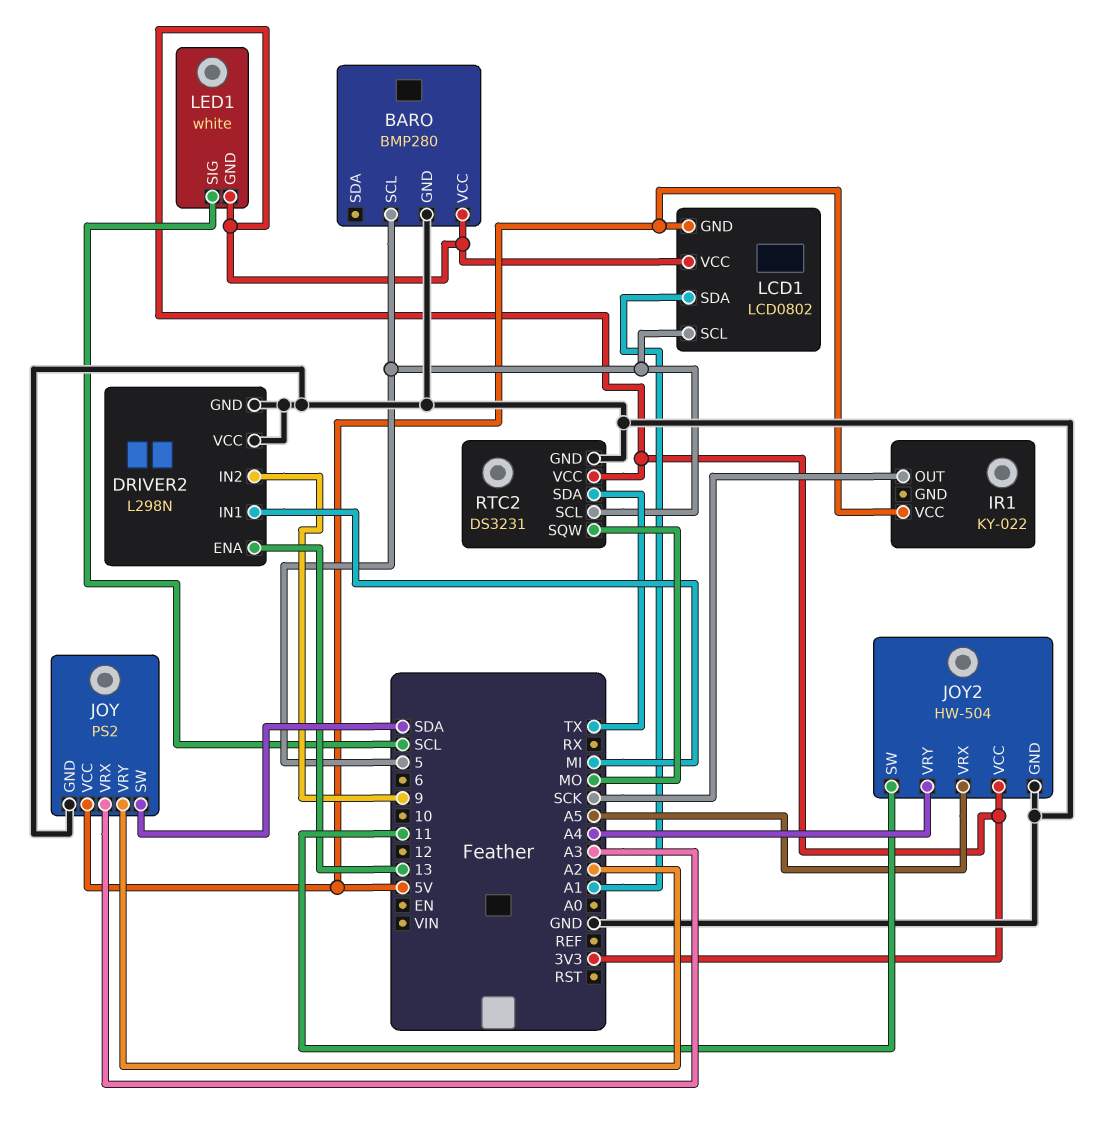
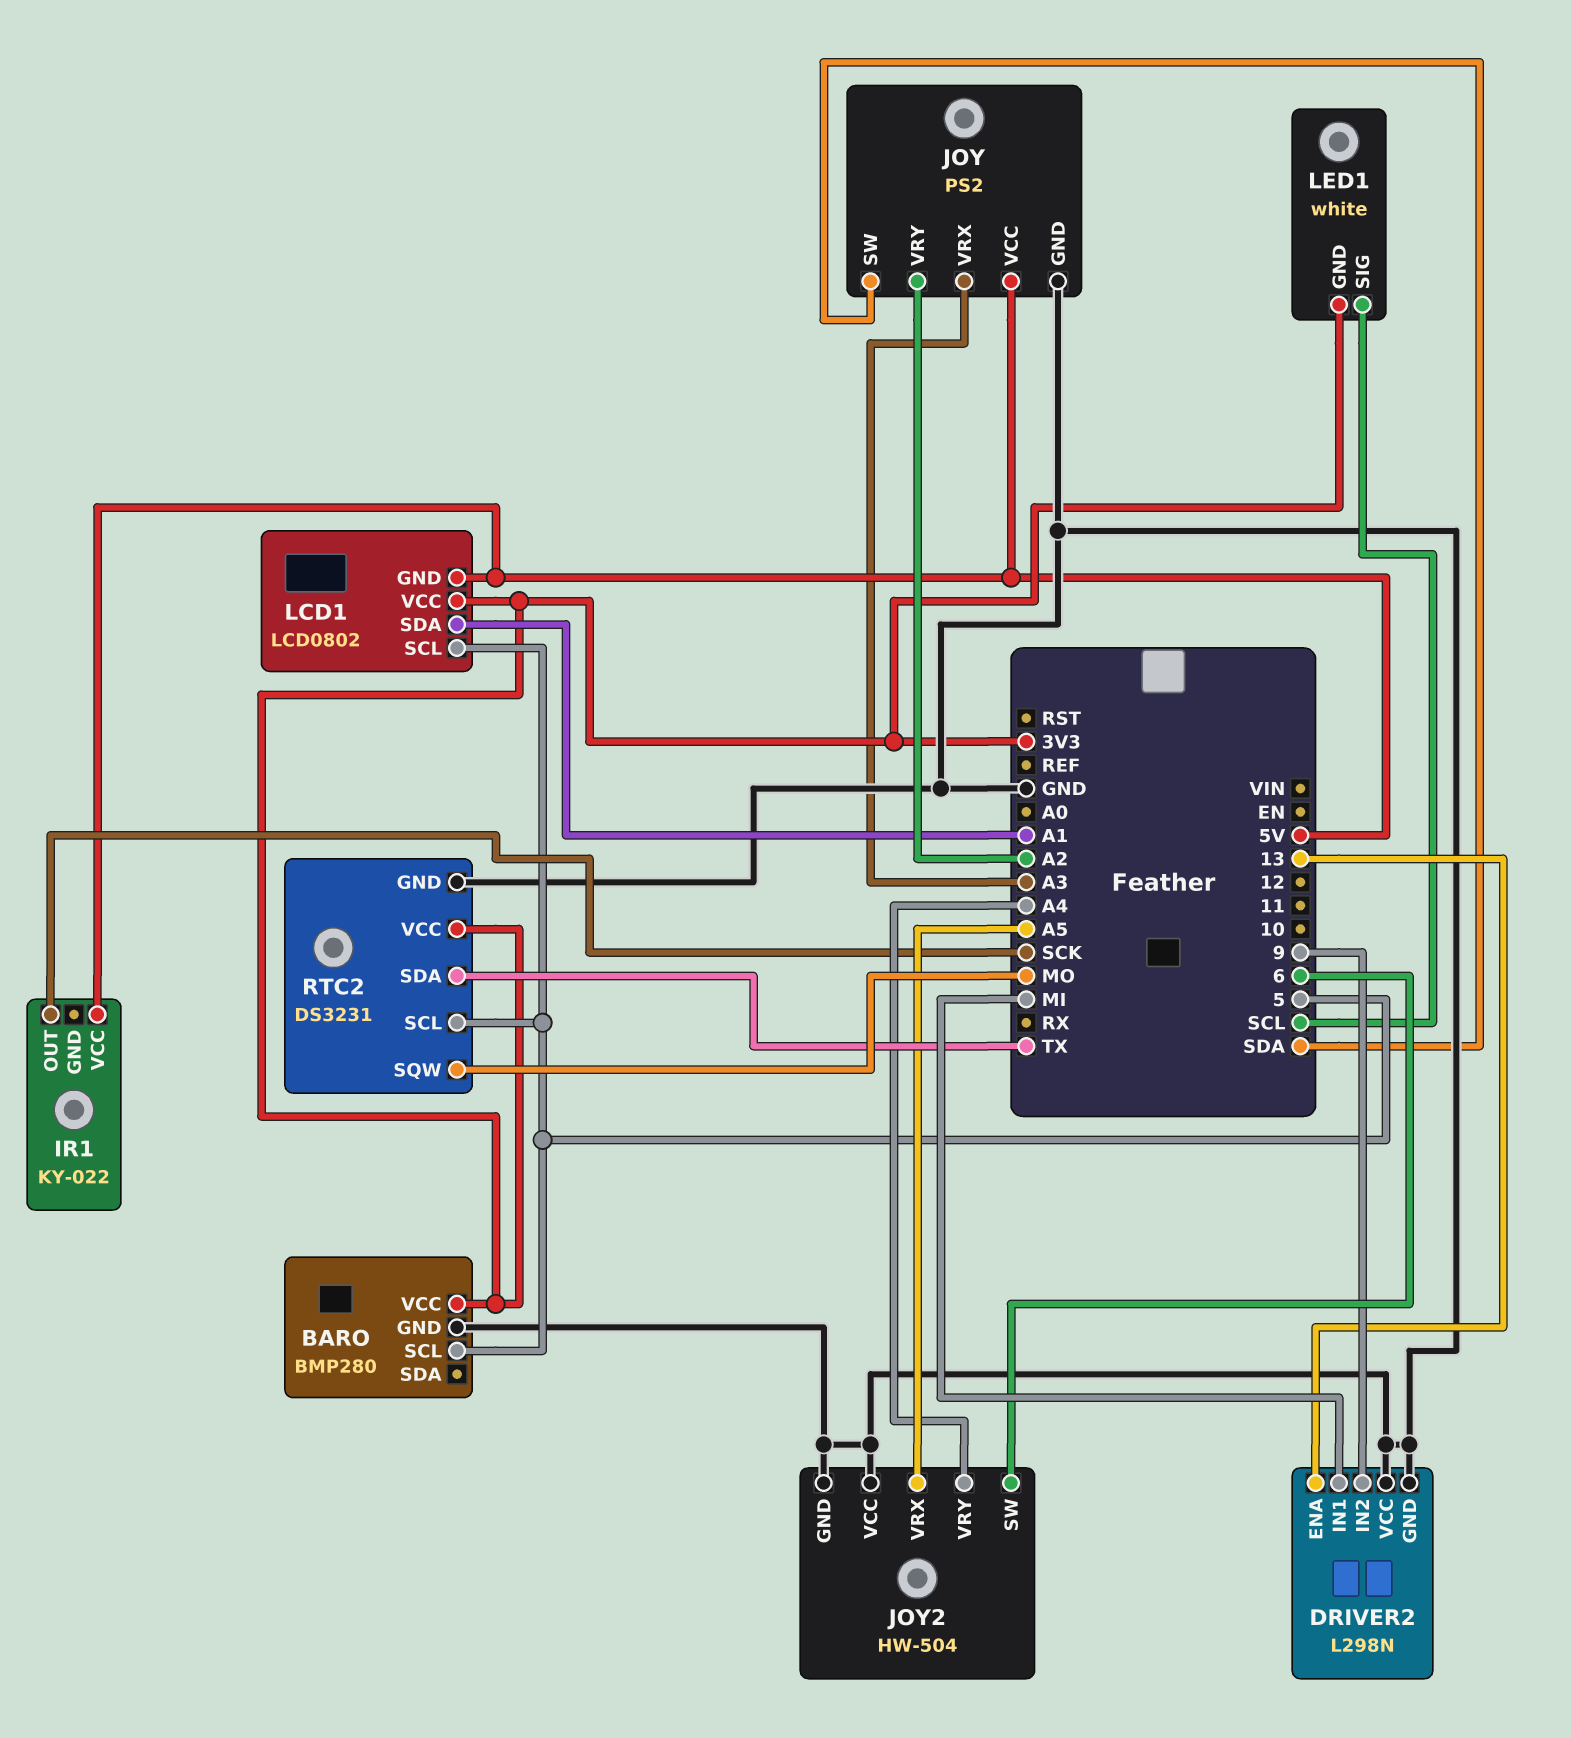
JOY2 pin SW: 11 -> 6
JOY2 pin VCC: 3V3 -> GND

